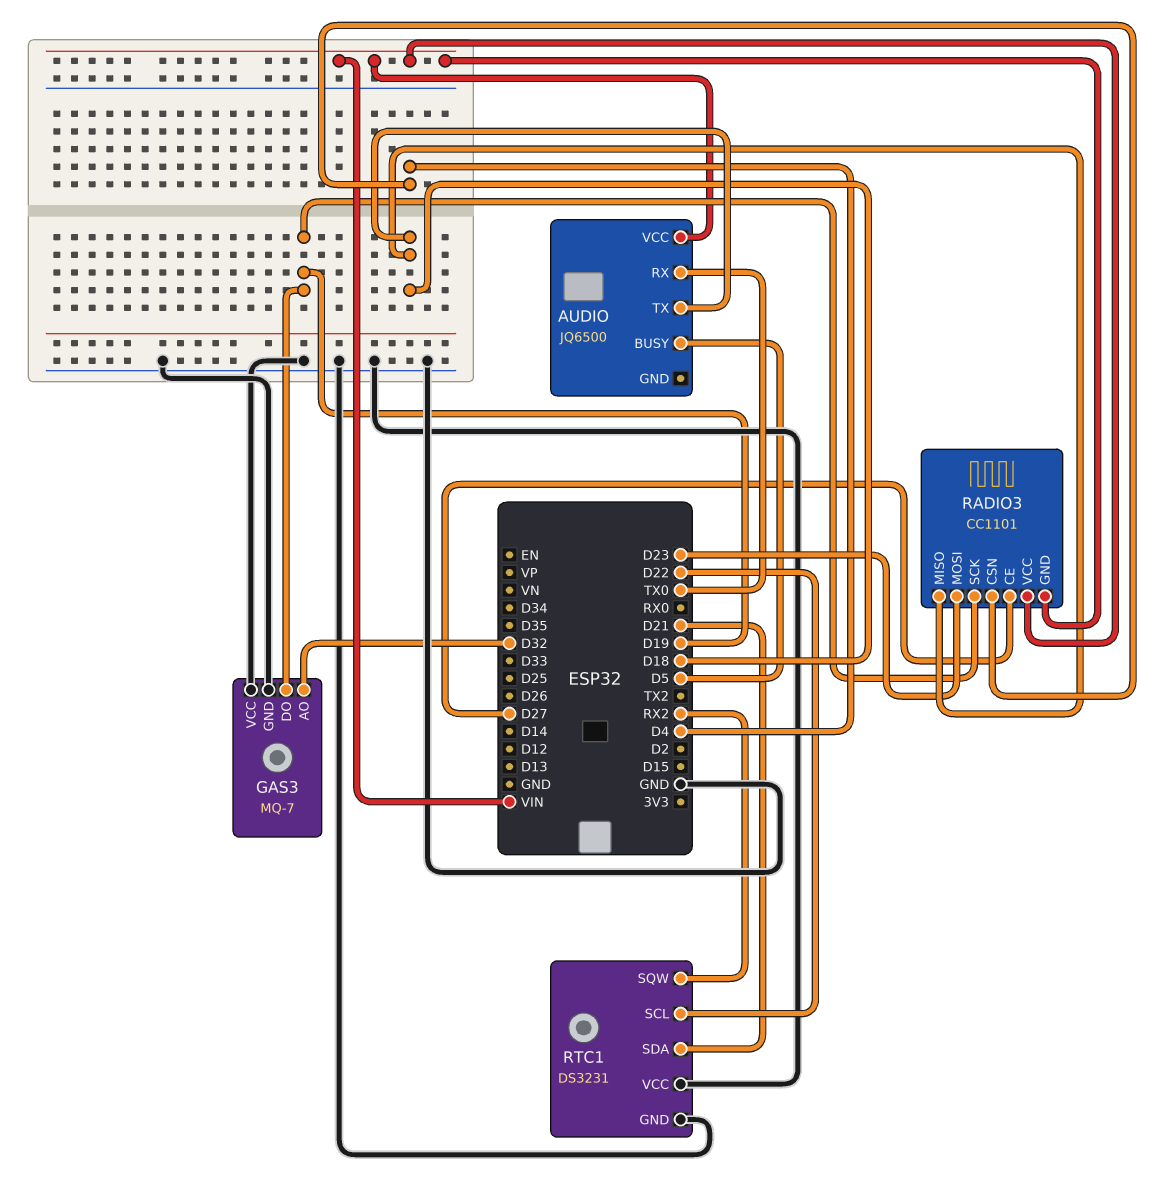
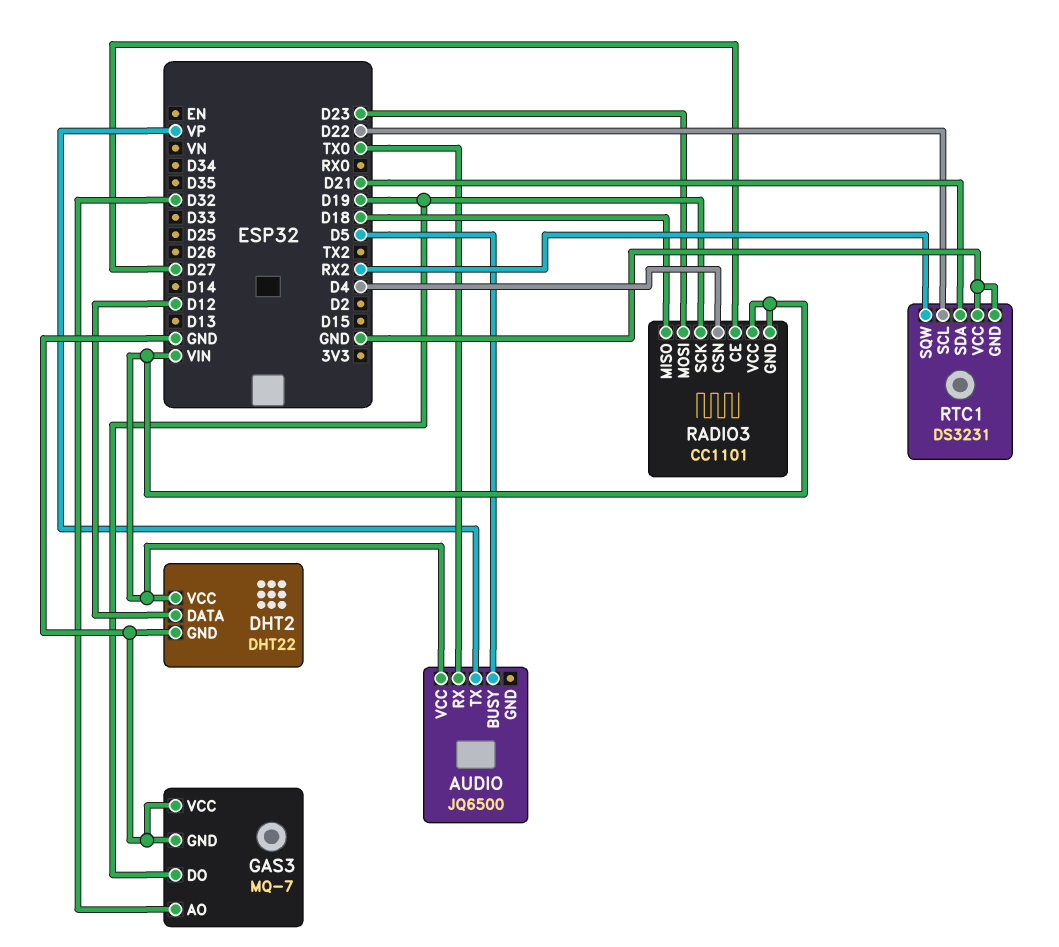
AUDIO pin TX: D18 -> VP
DHT2: none -> DHT22
DHT2 pin DATA: none -> D12
DHT2 pin GND: none -> GND
DHT2 pin VCC: none -> VIN

